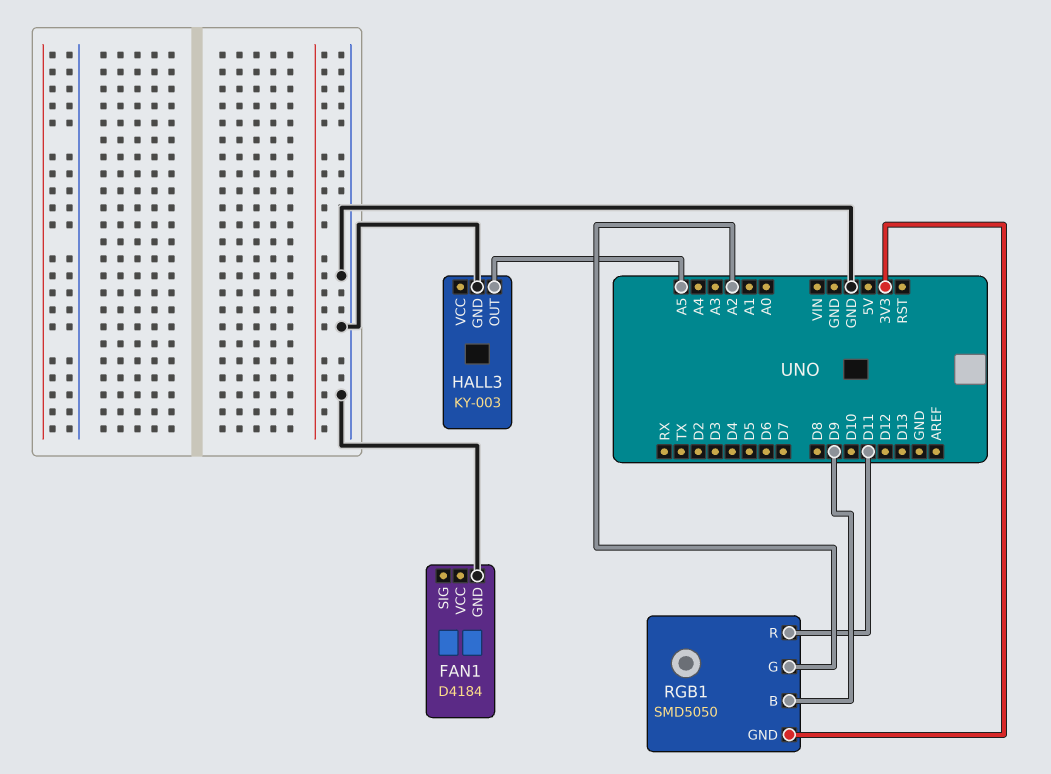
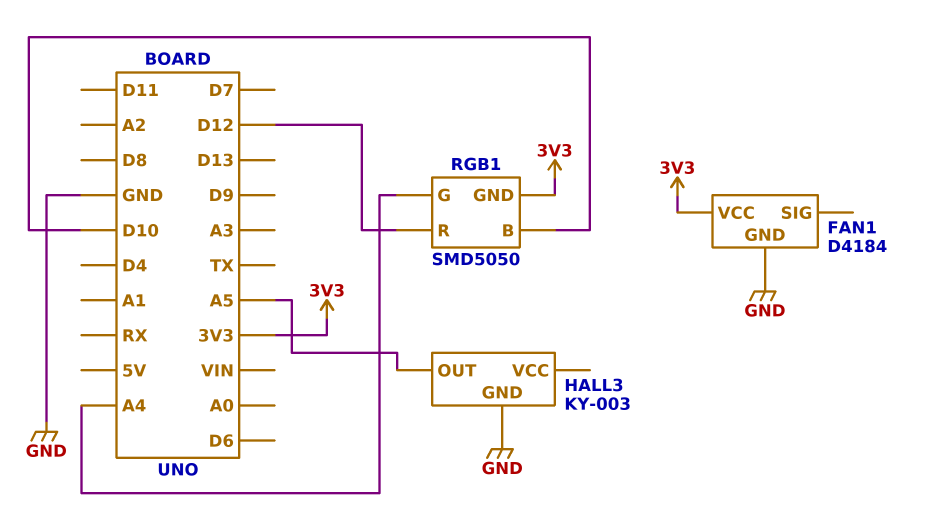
FAN1 pin VCC: none -> 3V3
RGB1 pin B: D9 -> D10
RGB1 pin G: A2 -> A4
RGB1 pin R: D11 -> D12

